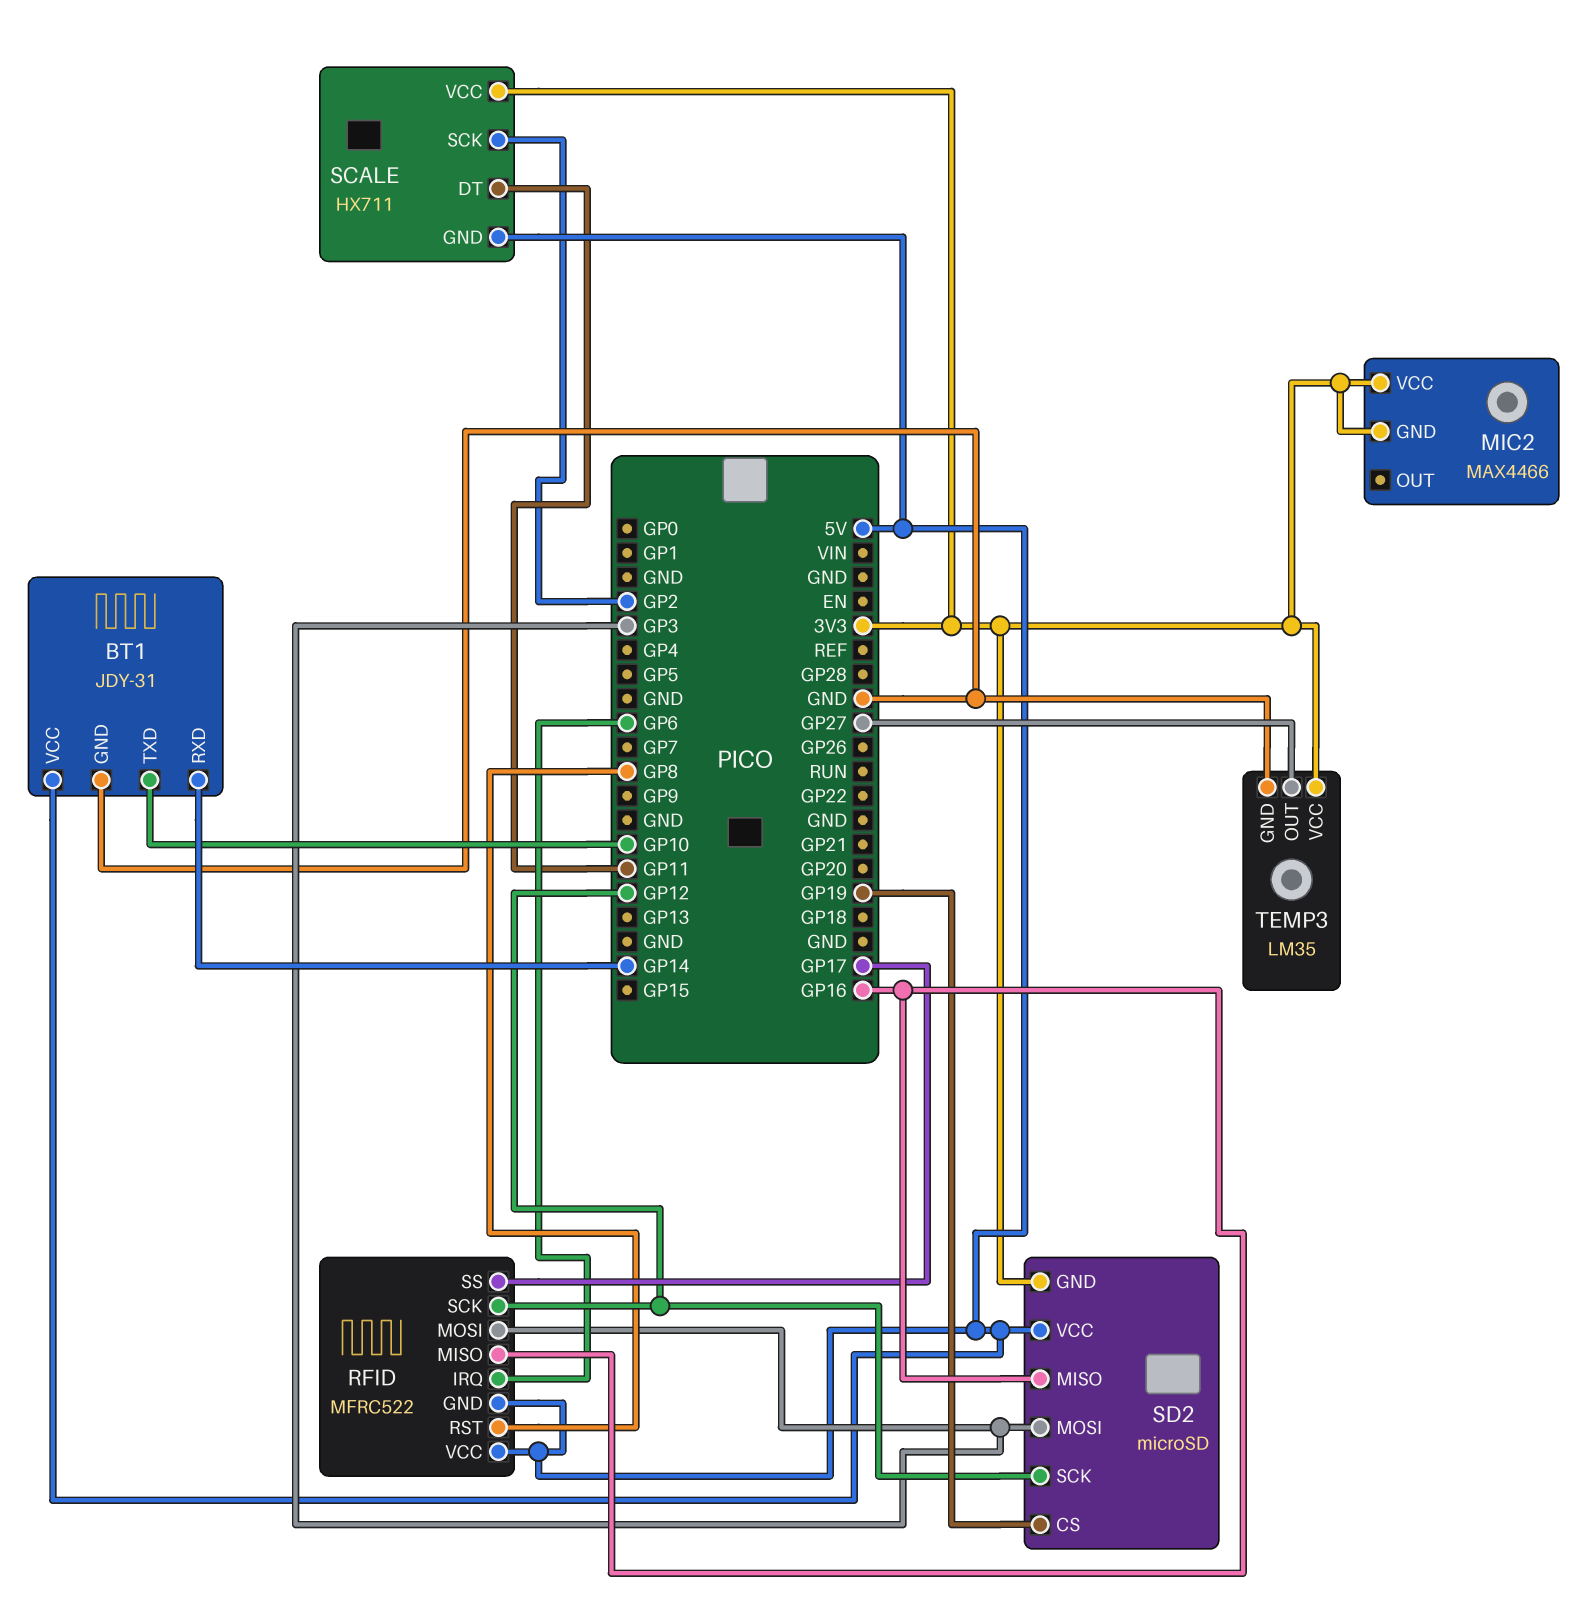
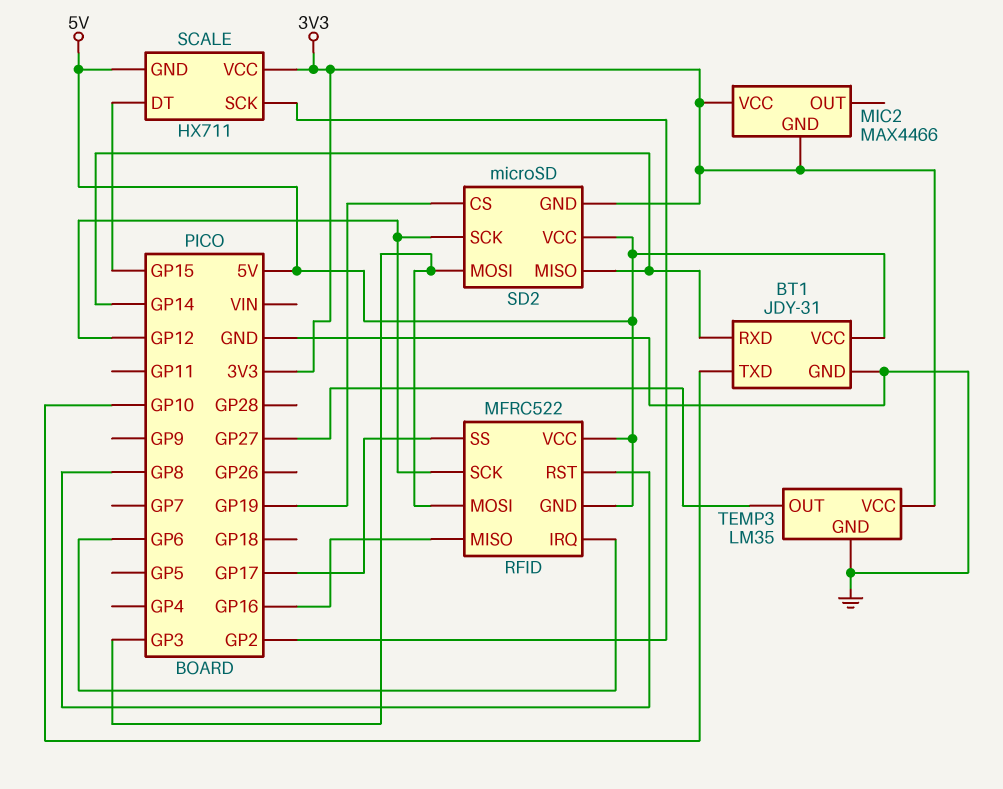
SCALE pin DT: GP11 -> GP15
SD2 pin MISO: GP16 -> GP14

